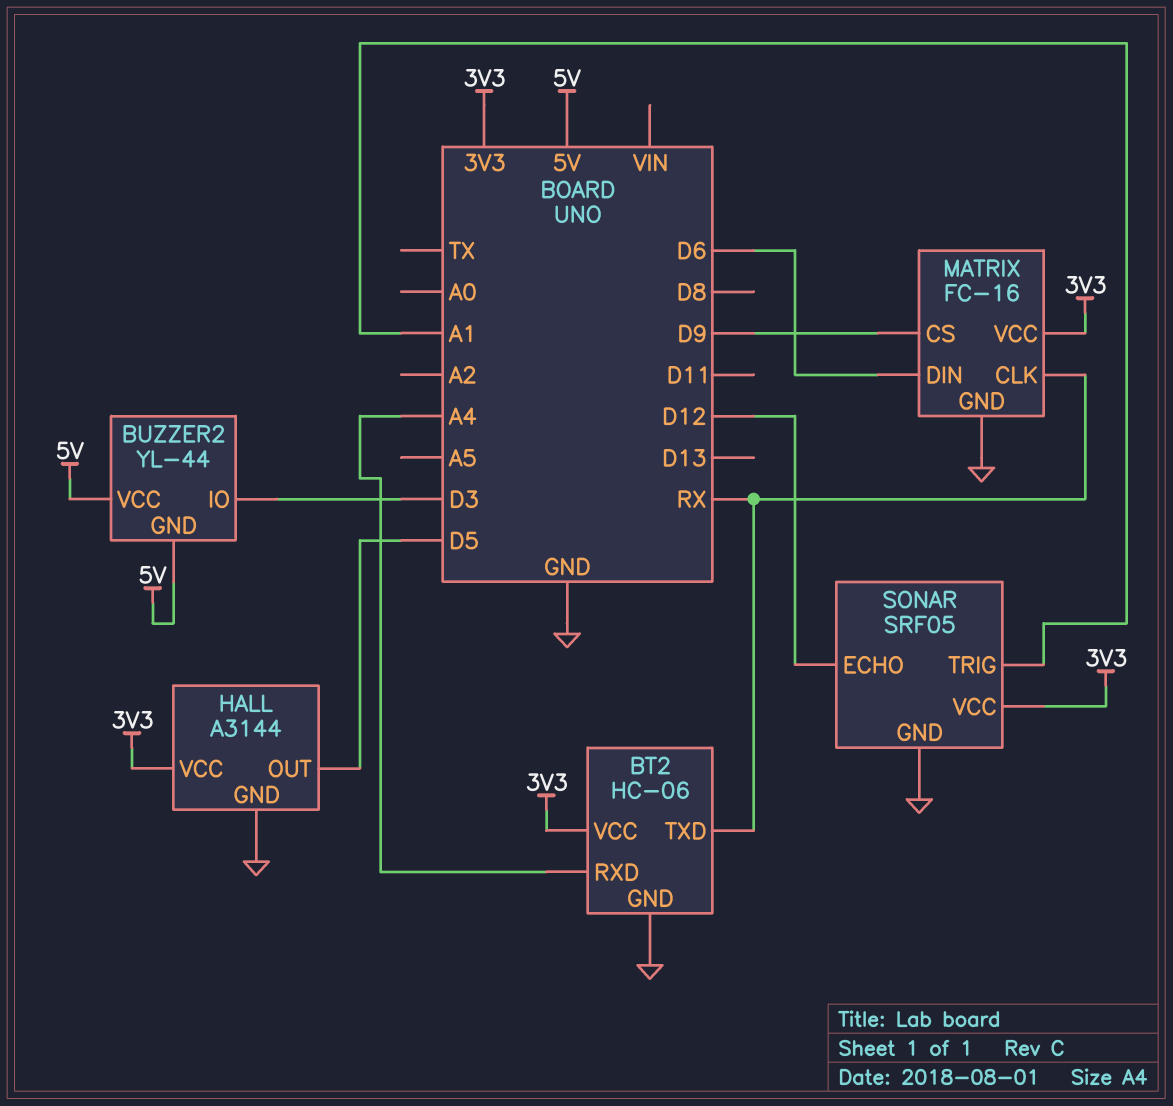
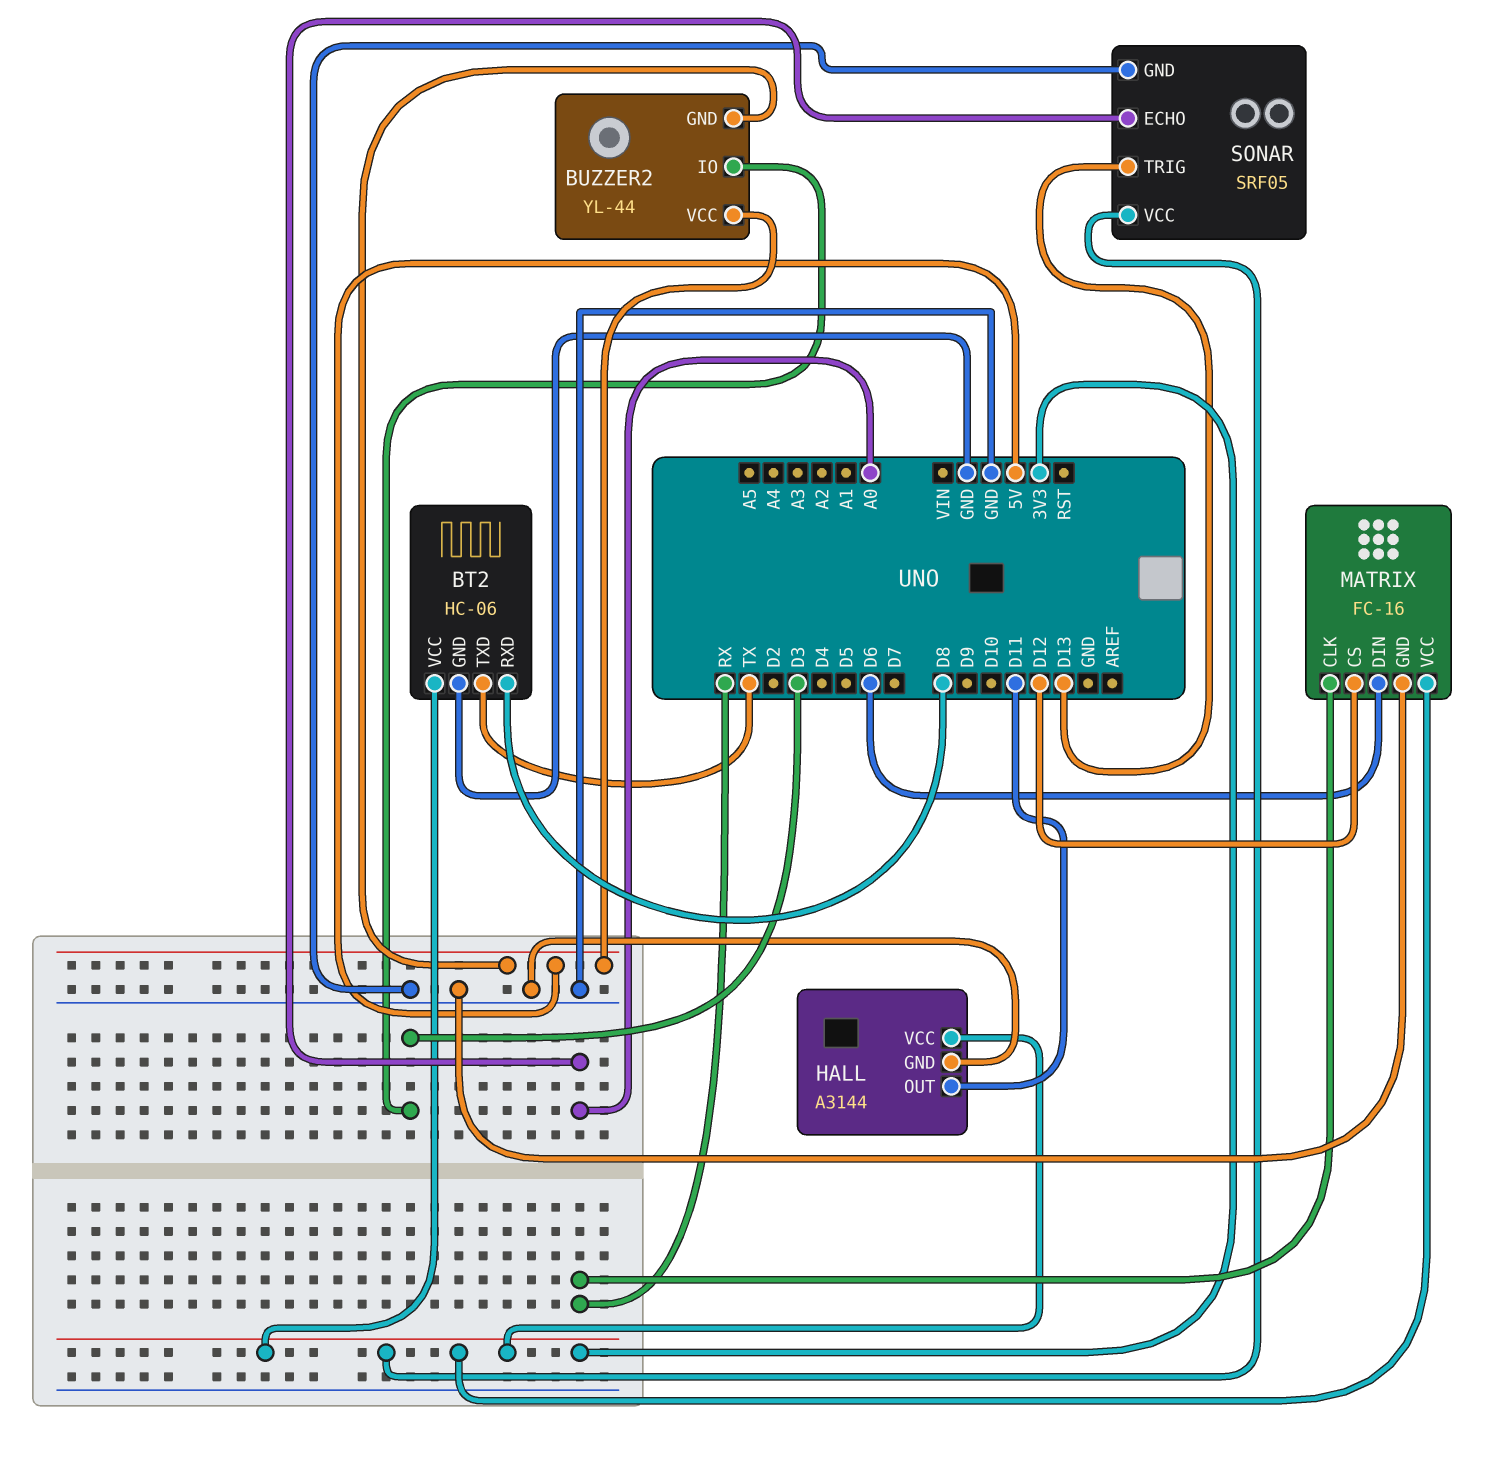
BT2 pin RXD: A4 -> D8
BT2 pin TXD: RX -> TX
HALL pin OUT: D5 -> D11
MATRIX pin CS: D9 -> D12
SONAR pin ECHO: D12 -> A0
SONAR pin TRIG: A1 -> D13

